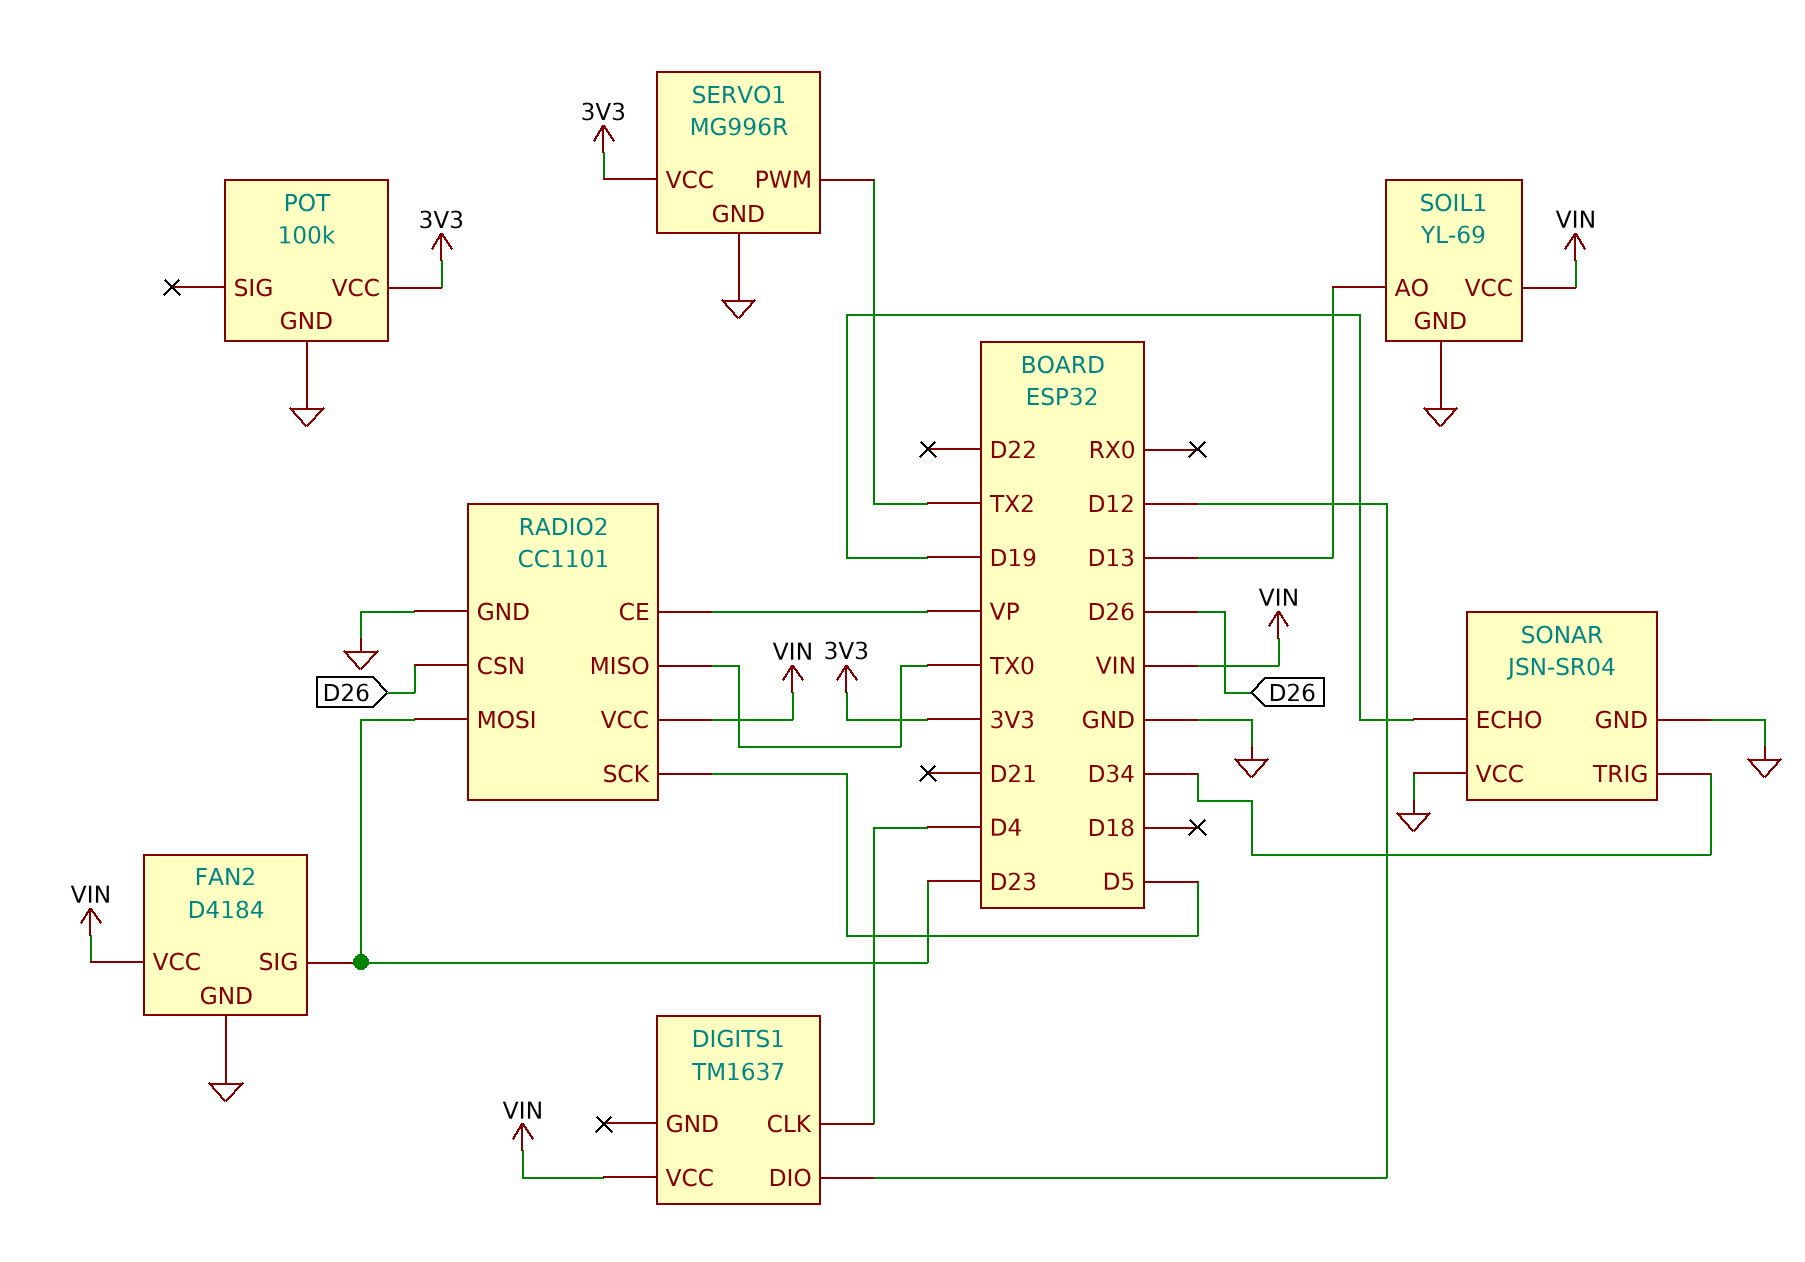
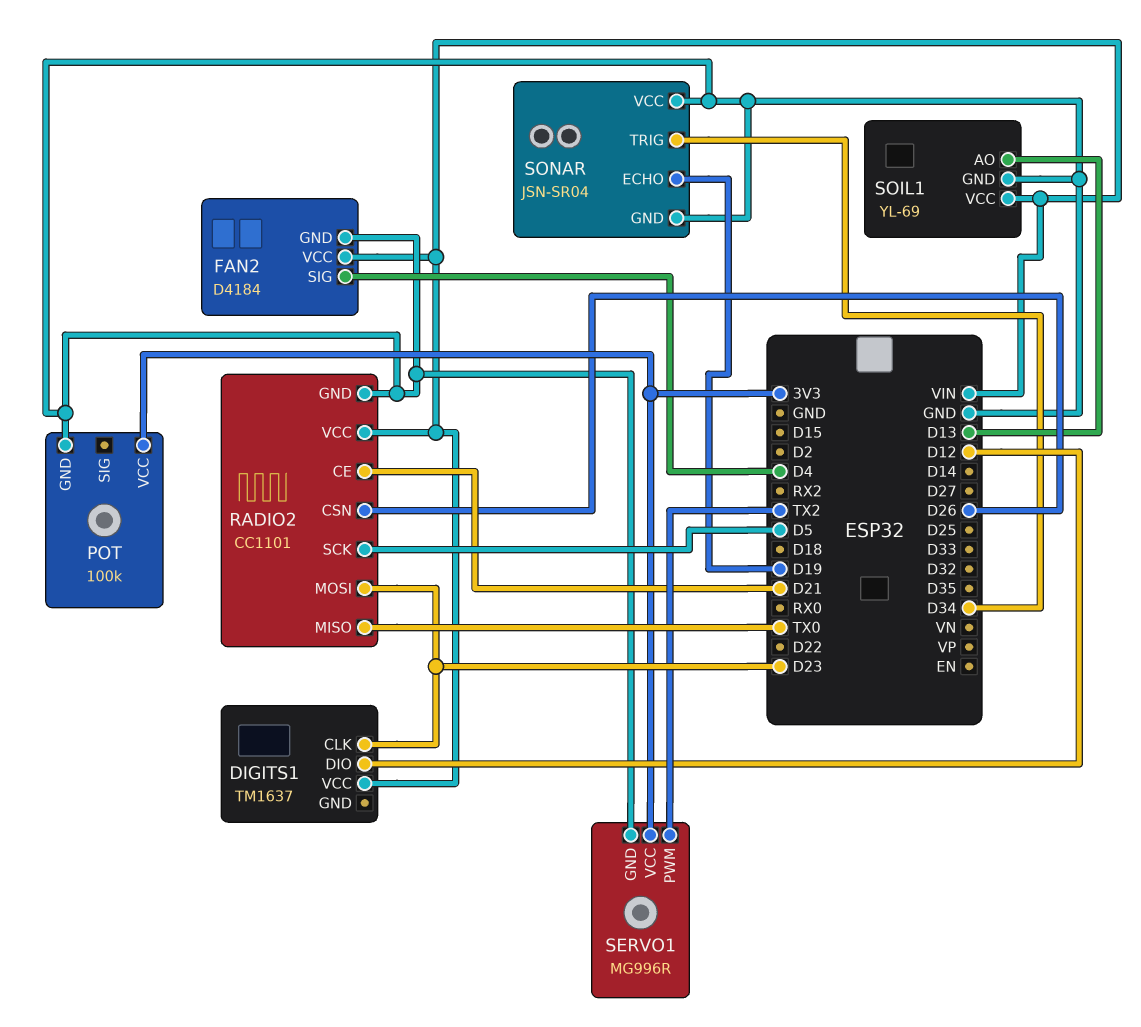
DIGITS1 pin CLK: D4 -> D23
FAN2 pin SIG: D23 -> D4
RADIO2 pin CE: VP -> D21

